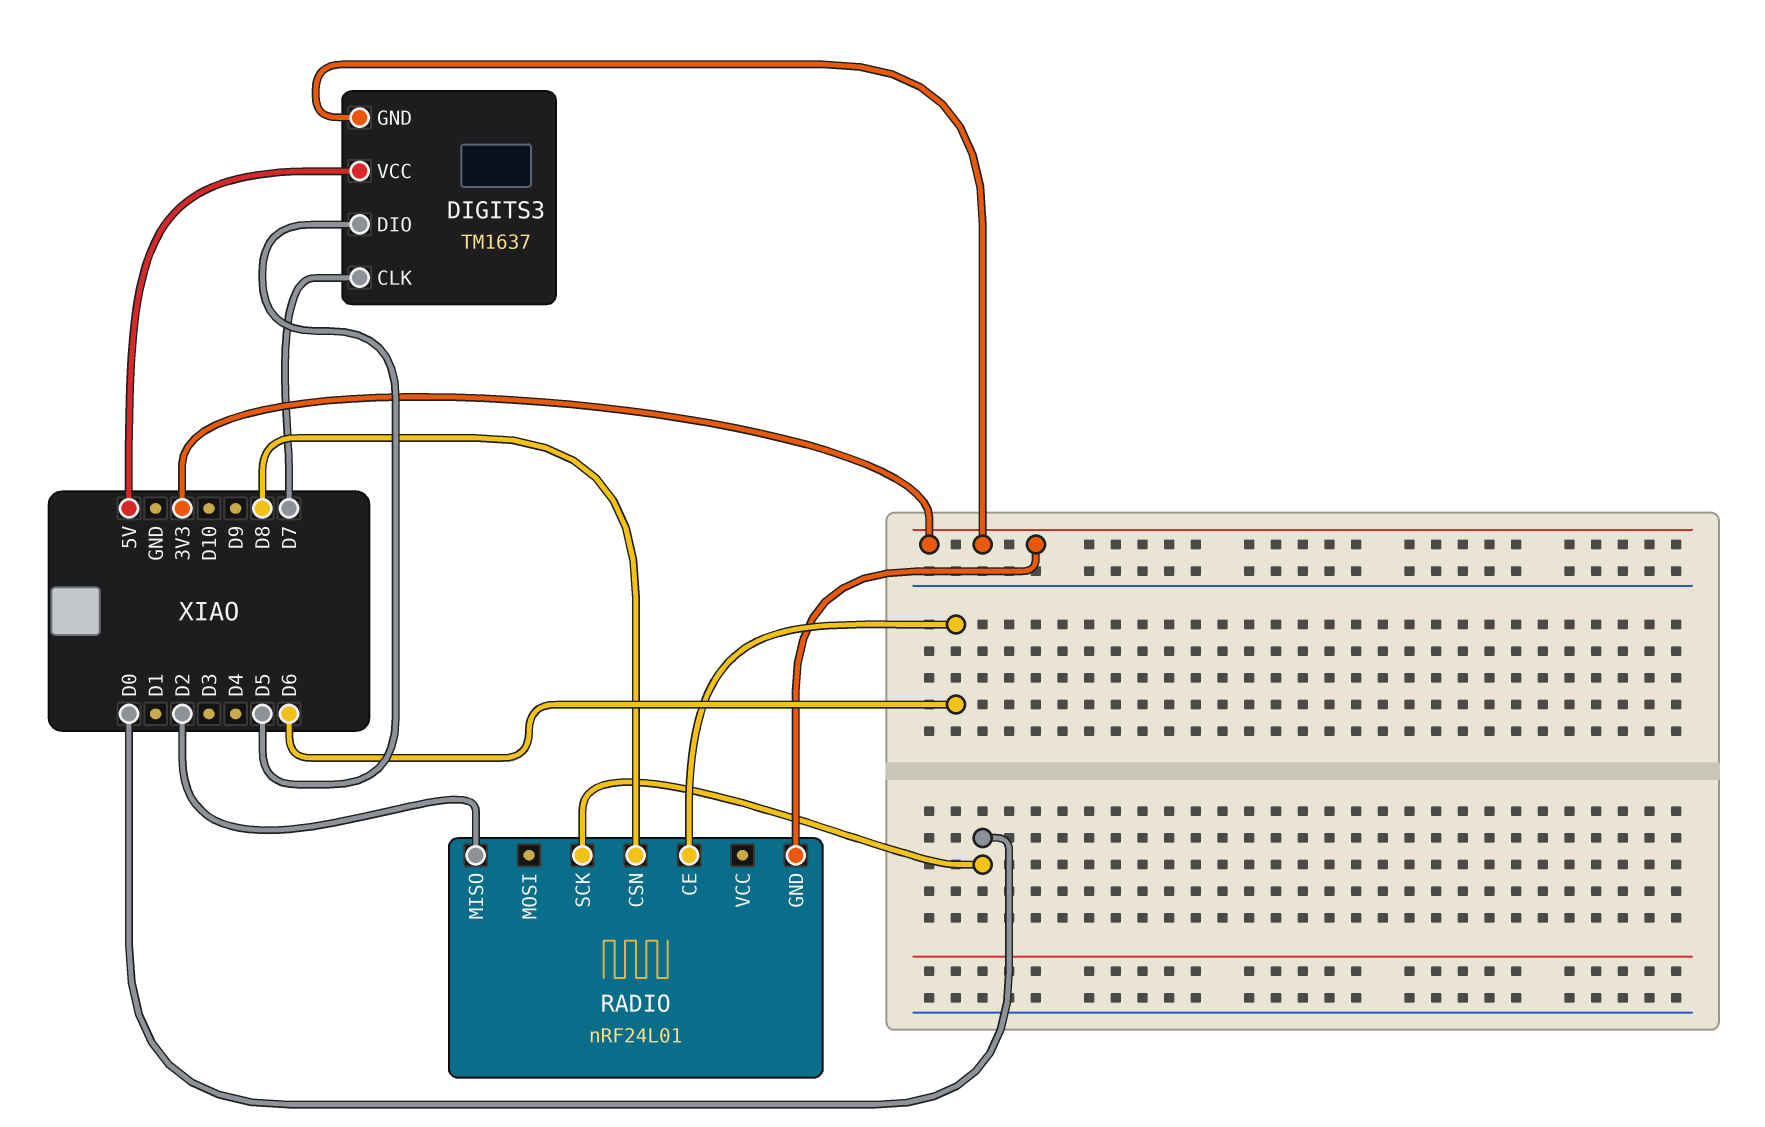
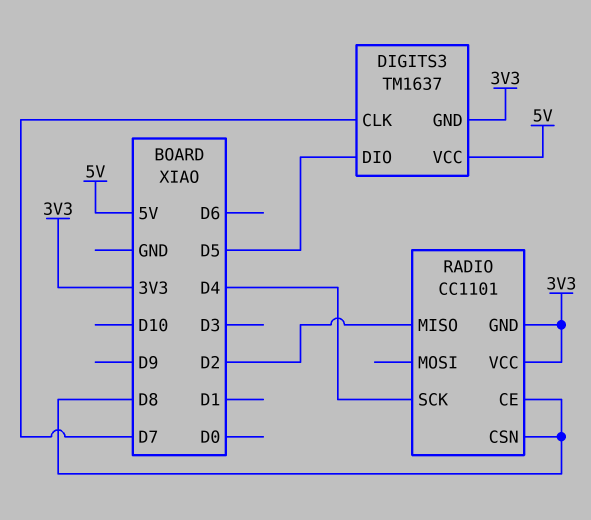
RADIO: nRF24L01 -> CC1101
RADIO pin CE: D6 -> D8
RADIO pin SCK: D0 -> D4
RADIO pin VCC: none -> 3V3

